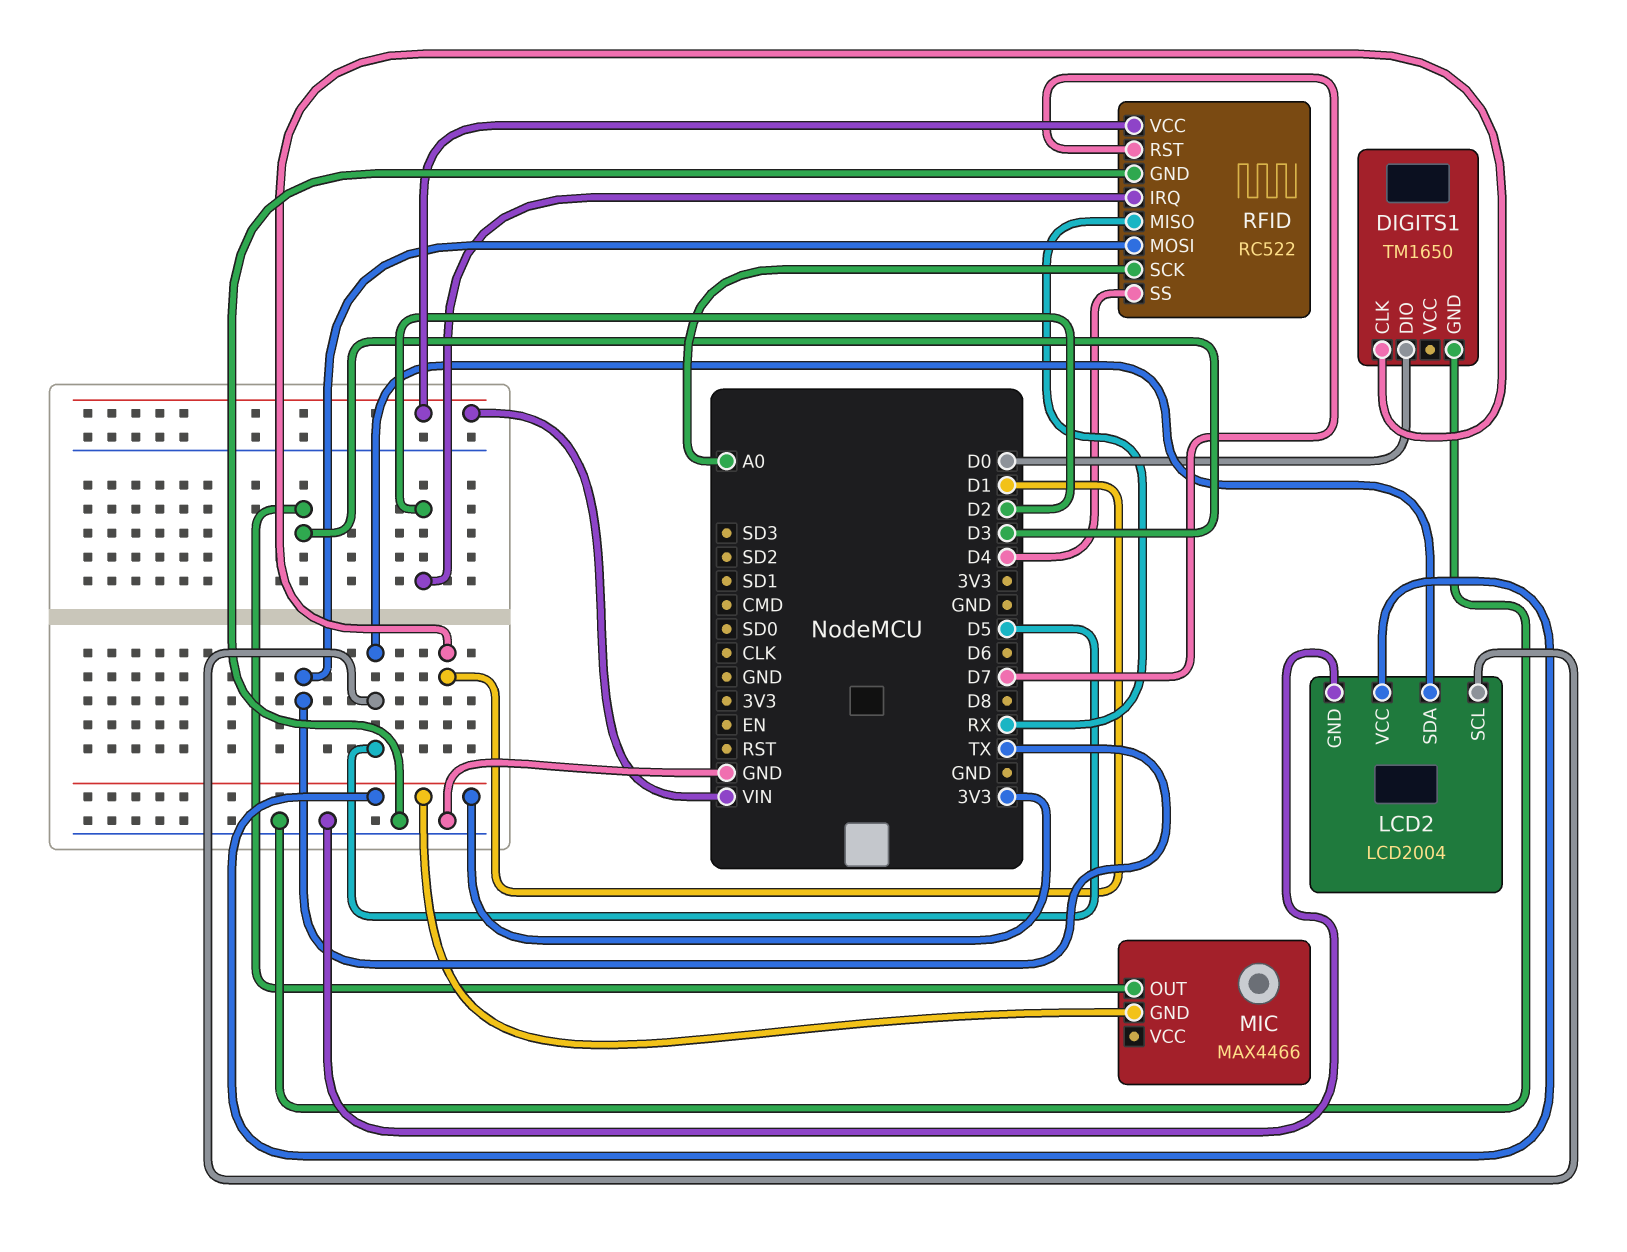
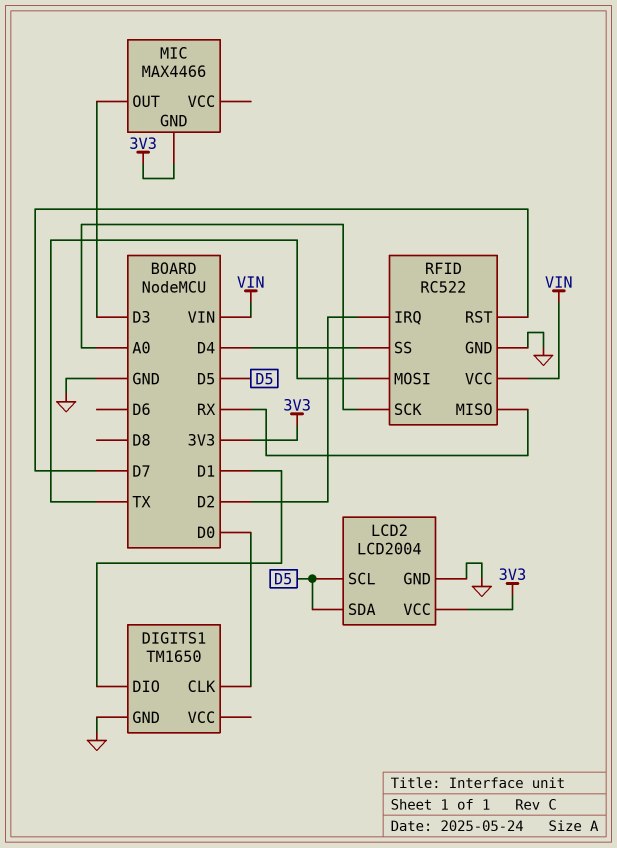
DIGITS1 pin CLK: D1 -> D0
DIGITS1 pin DIO: D0 -> D1

